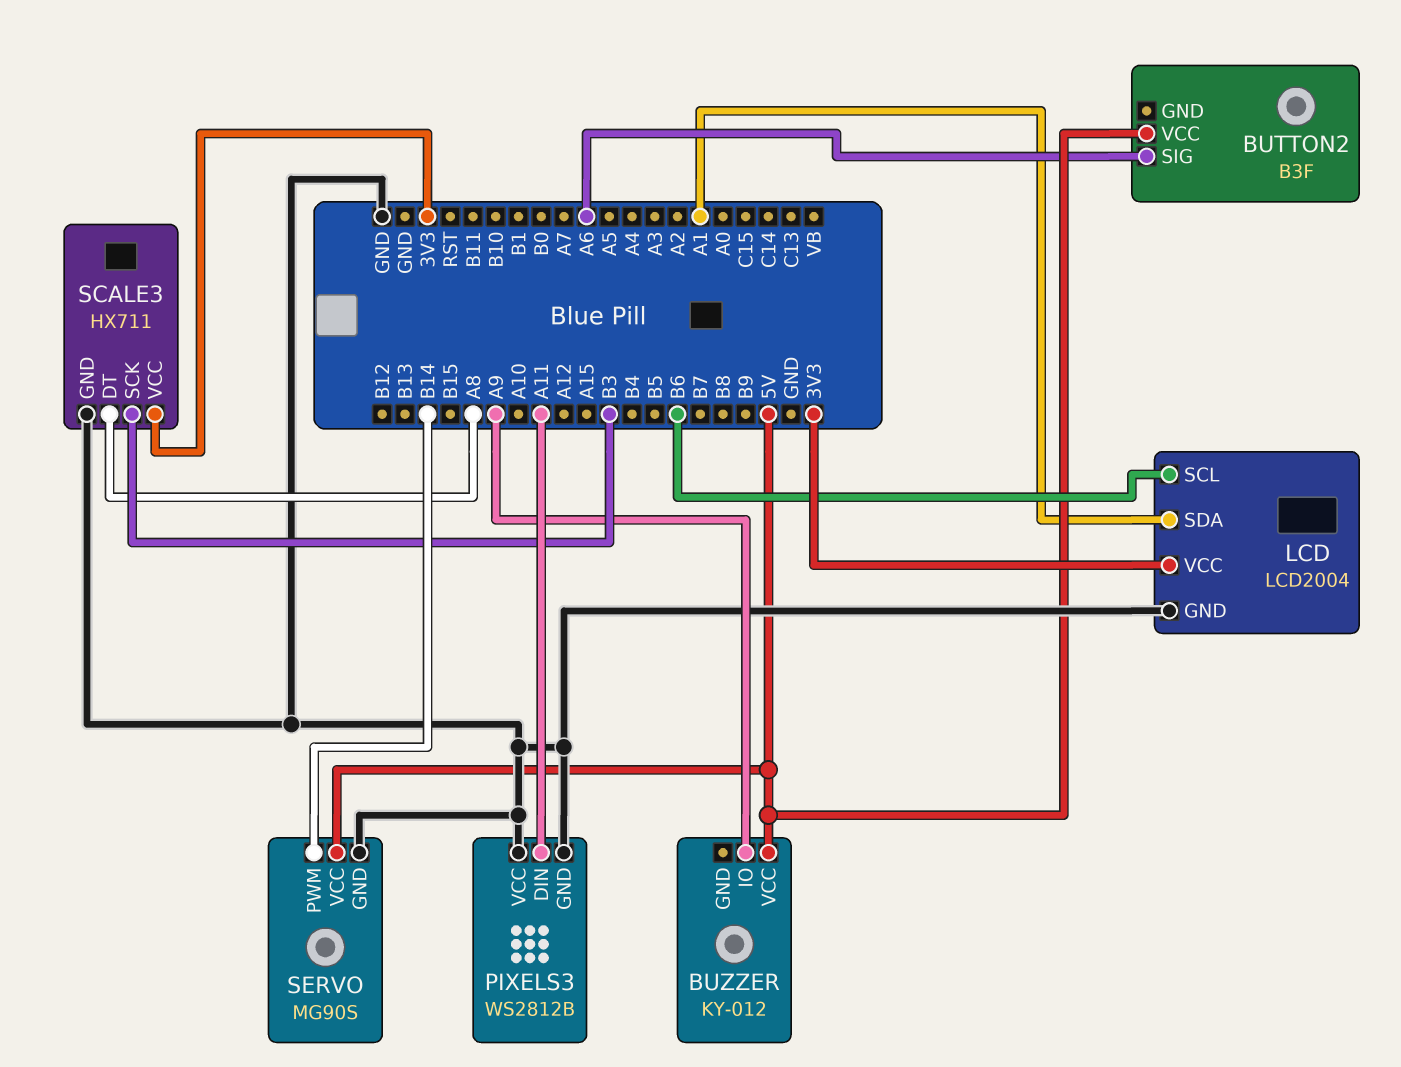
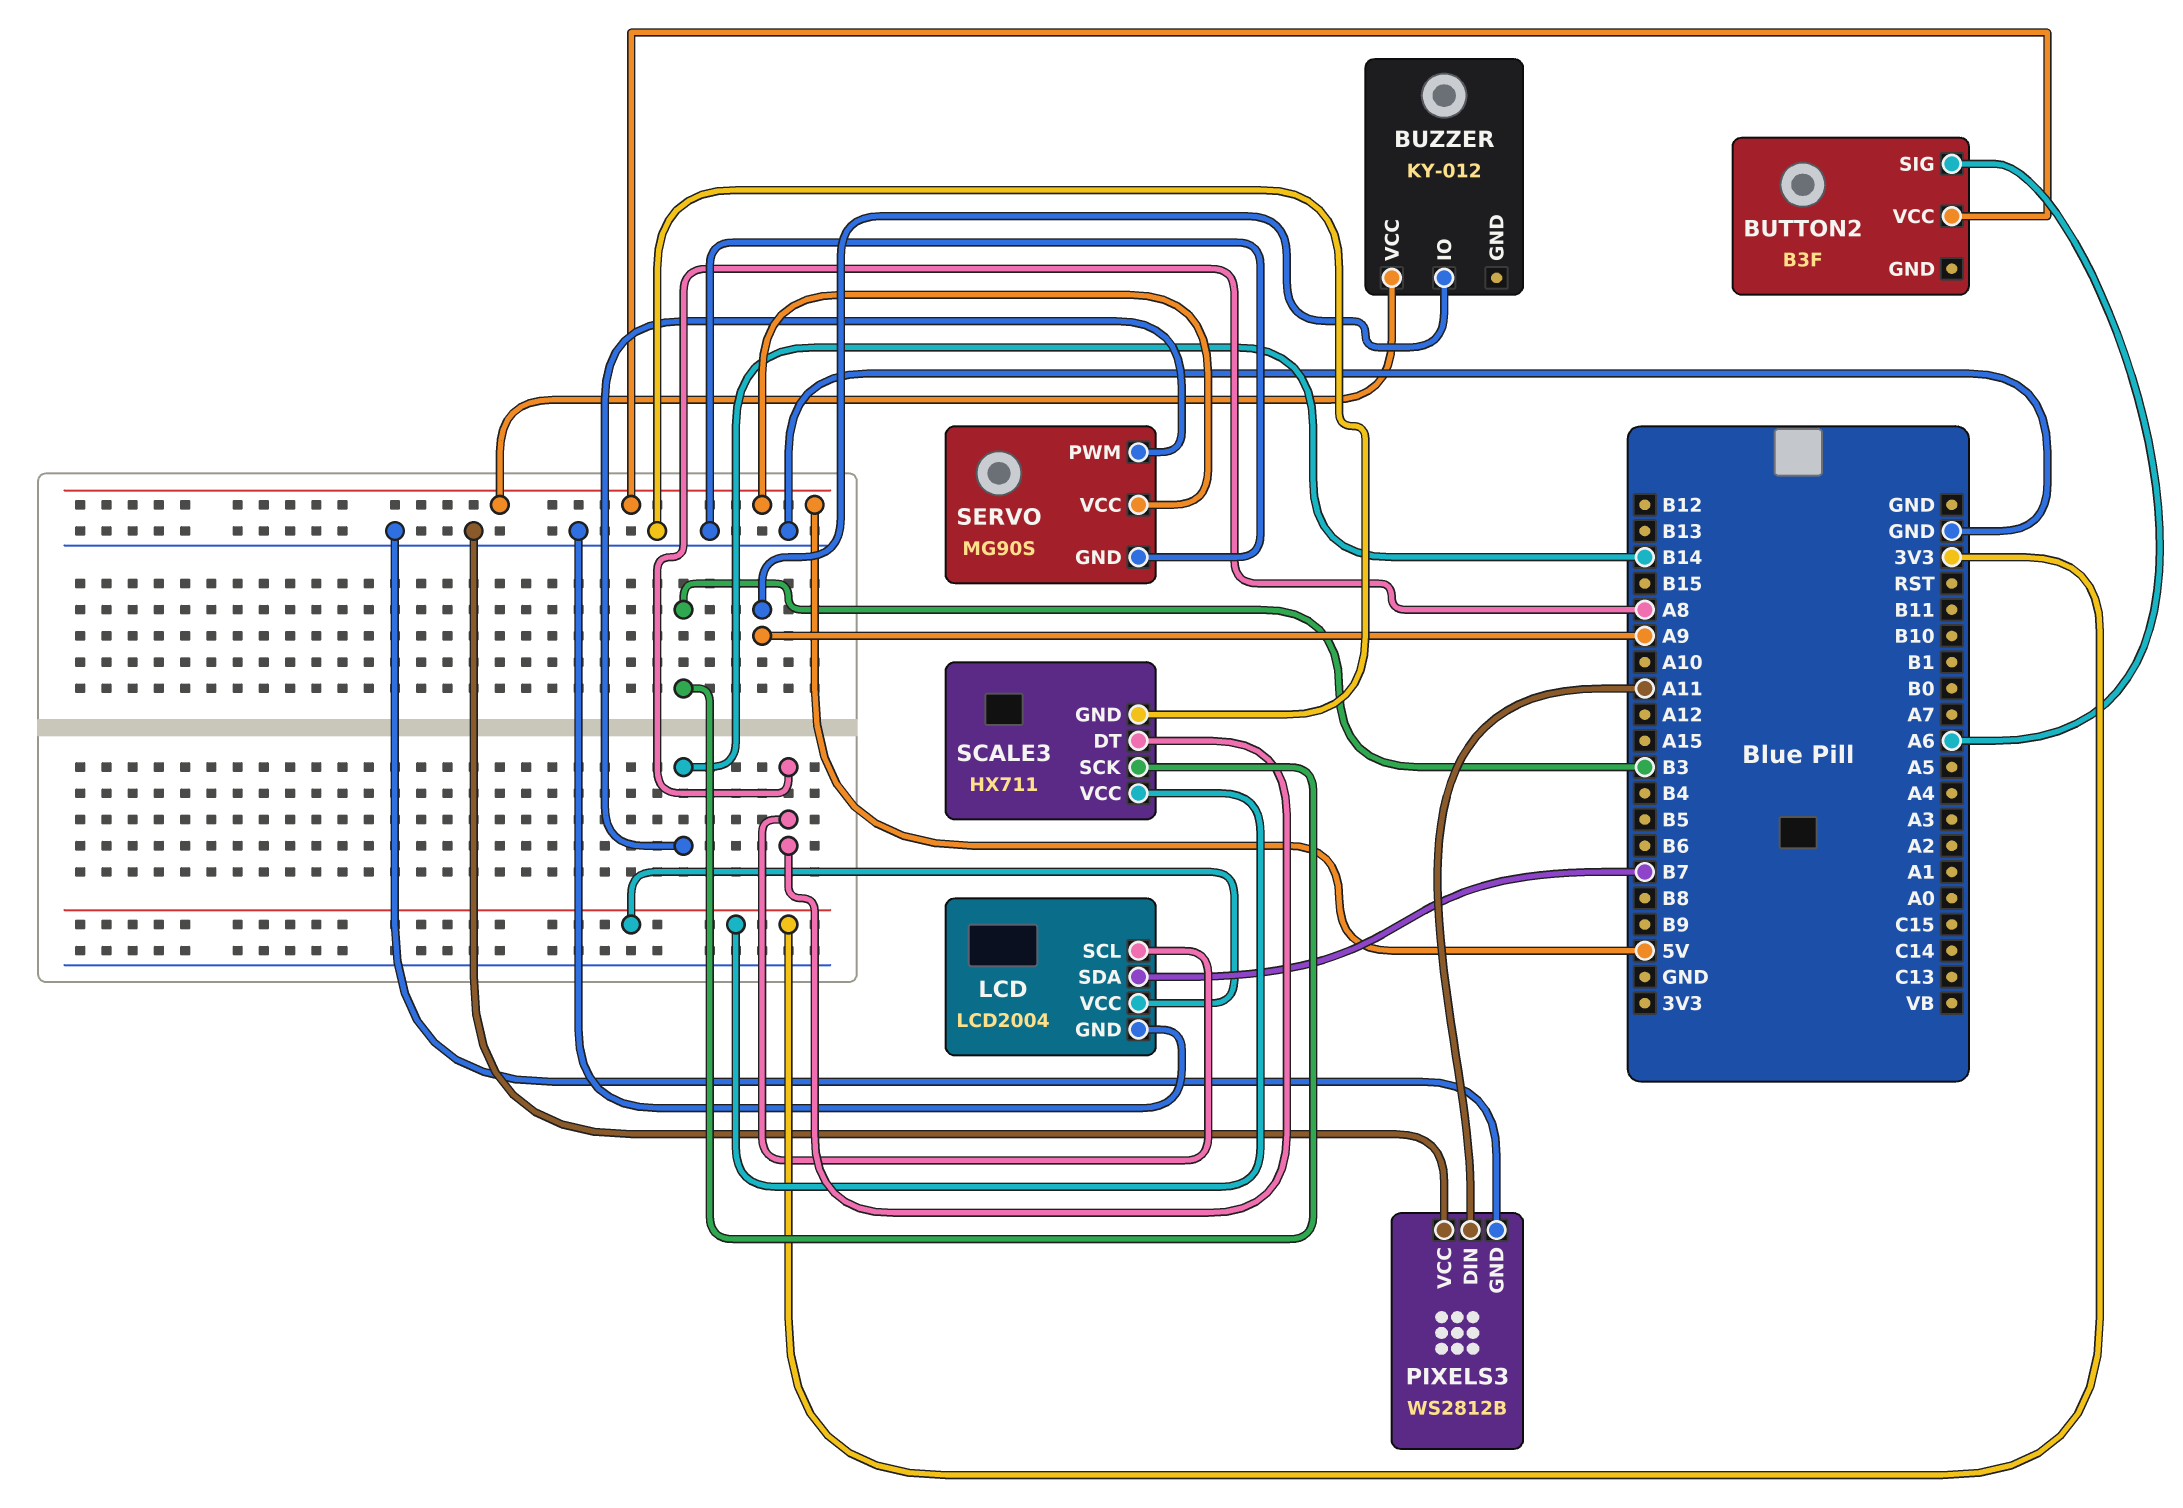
LCD pin SCL: B6 -> A8
LCD pin SDA: A1 -> B7

